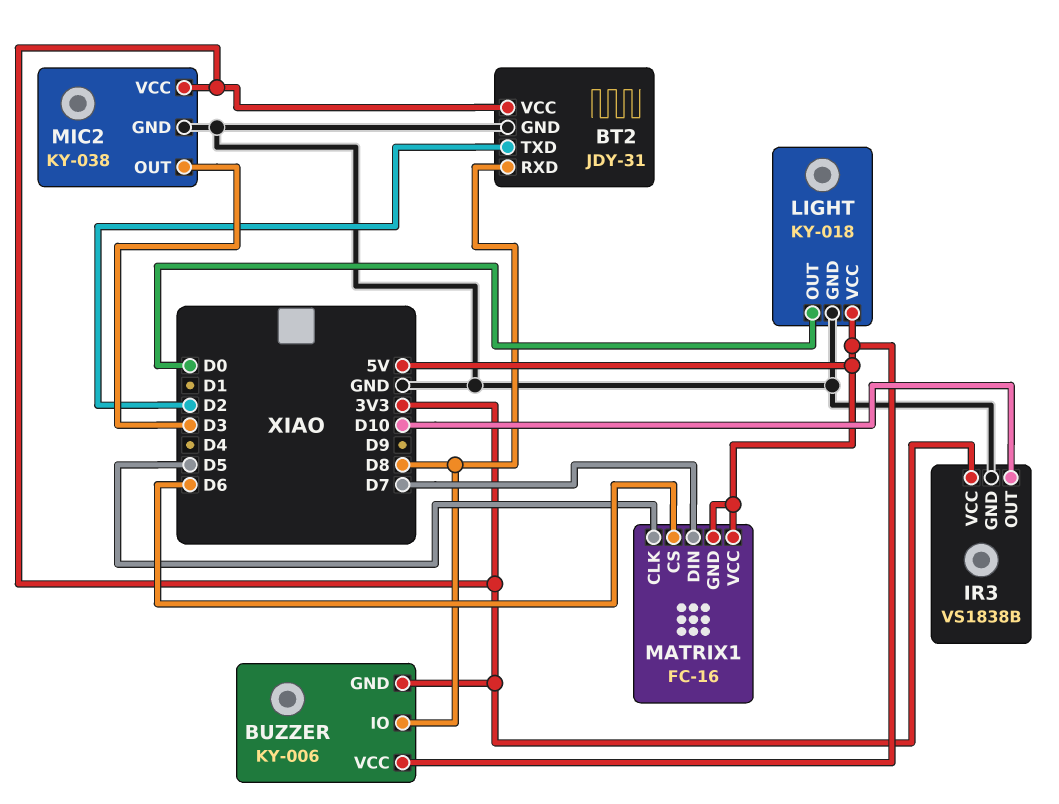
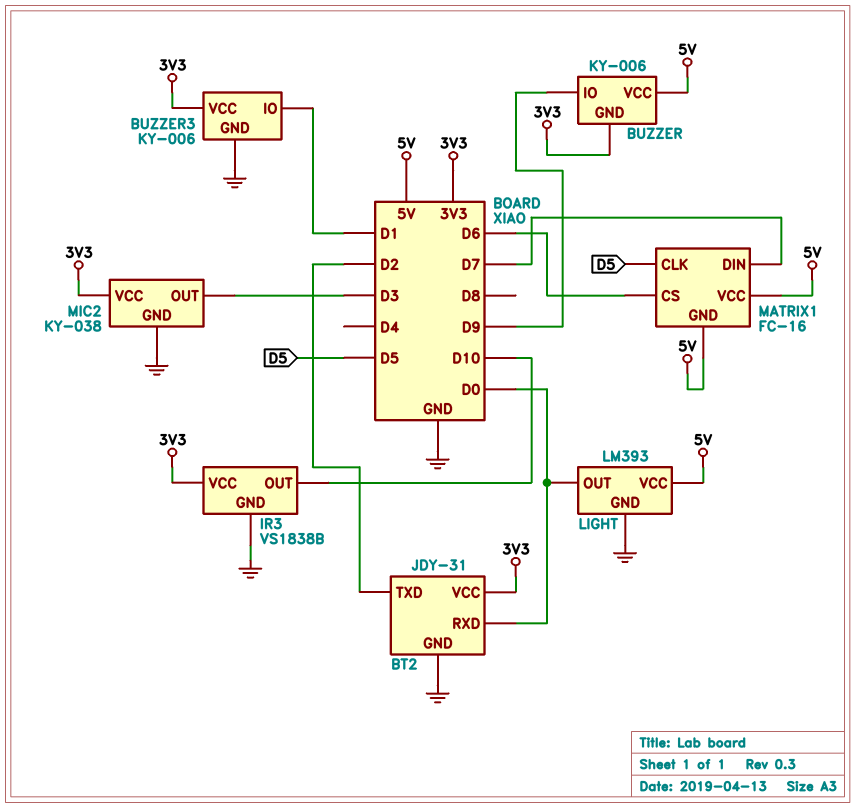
BT2 pin RXD: D8 -> D0
BUZZER pin IO: D8 -> D9
BUZZER3: none -> KY-006
BUZZER3 pin GND: none -> GND
BUZZER3 pin IO: none -> D1
BUZZER3 pin VCC: none -> 3V3
LIGHT: KY-018 -> LM393

